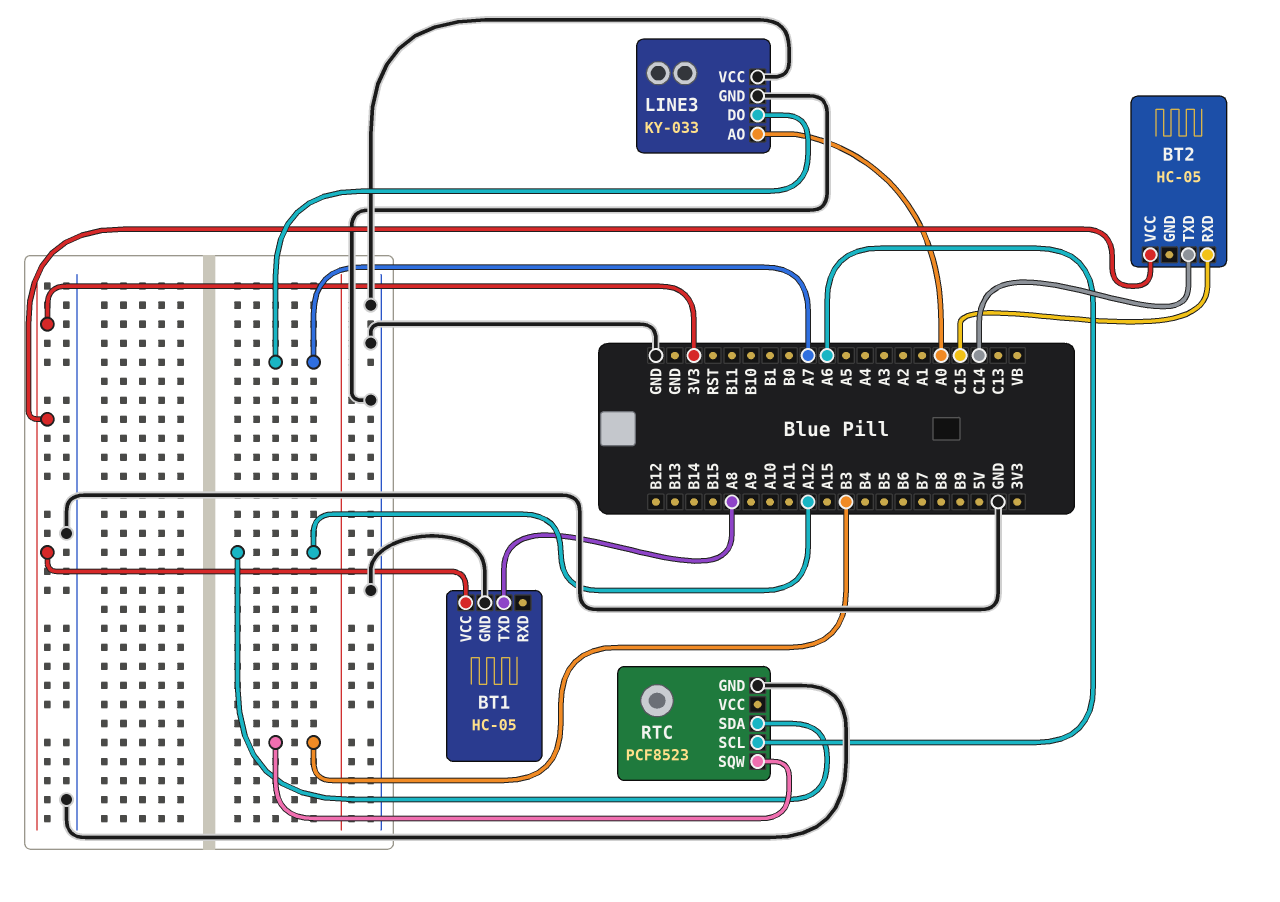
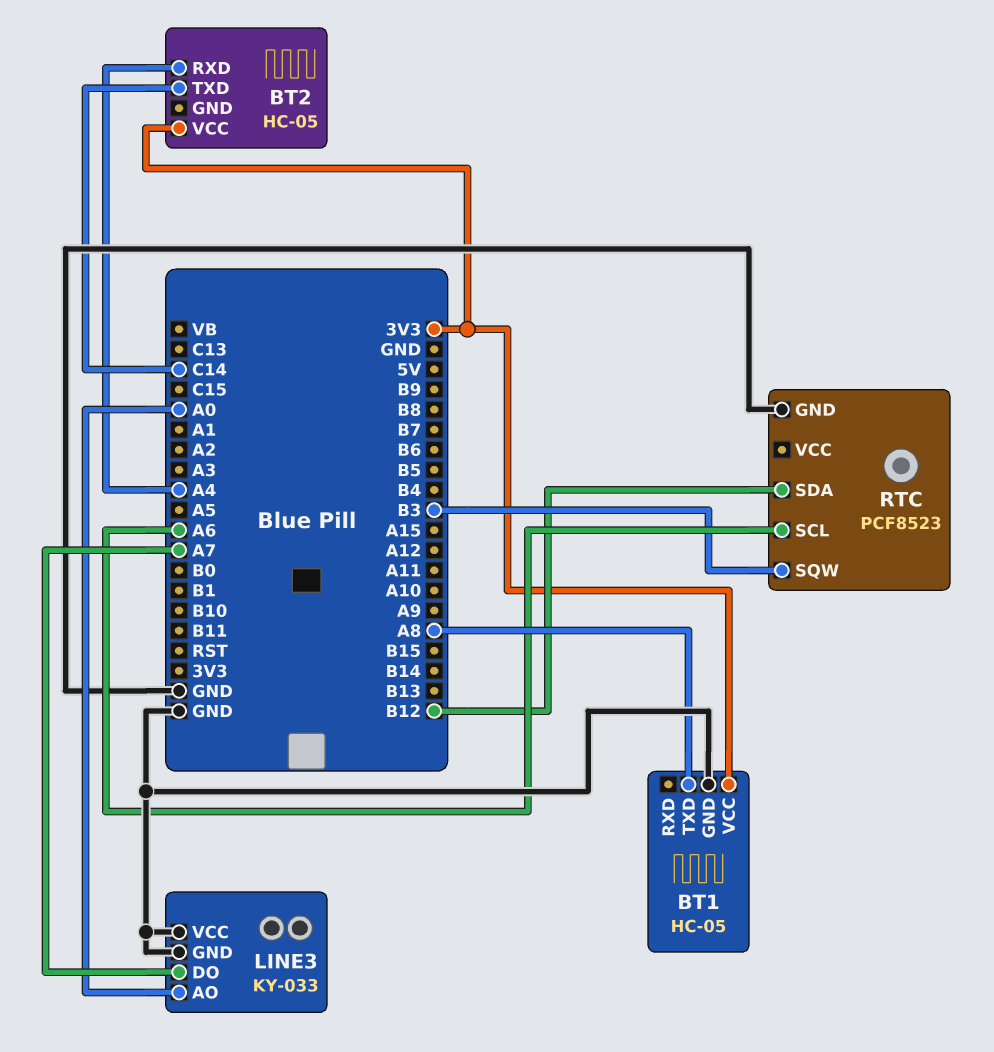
BT2 pin RXD: C15 -> A4
RTC pin SDA: A12 -> B12

